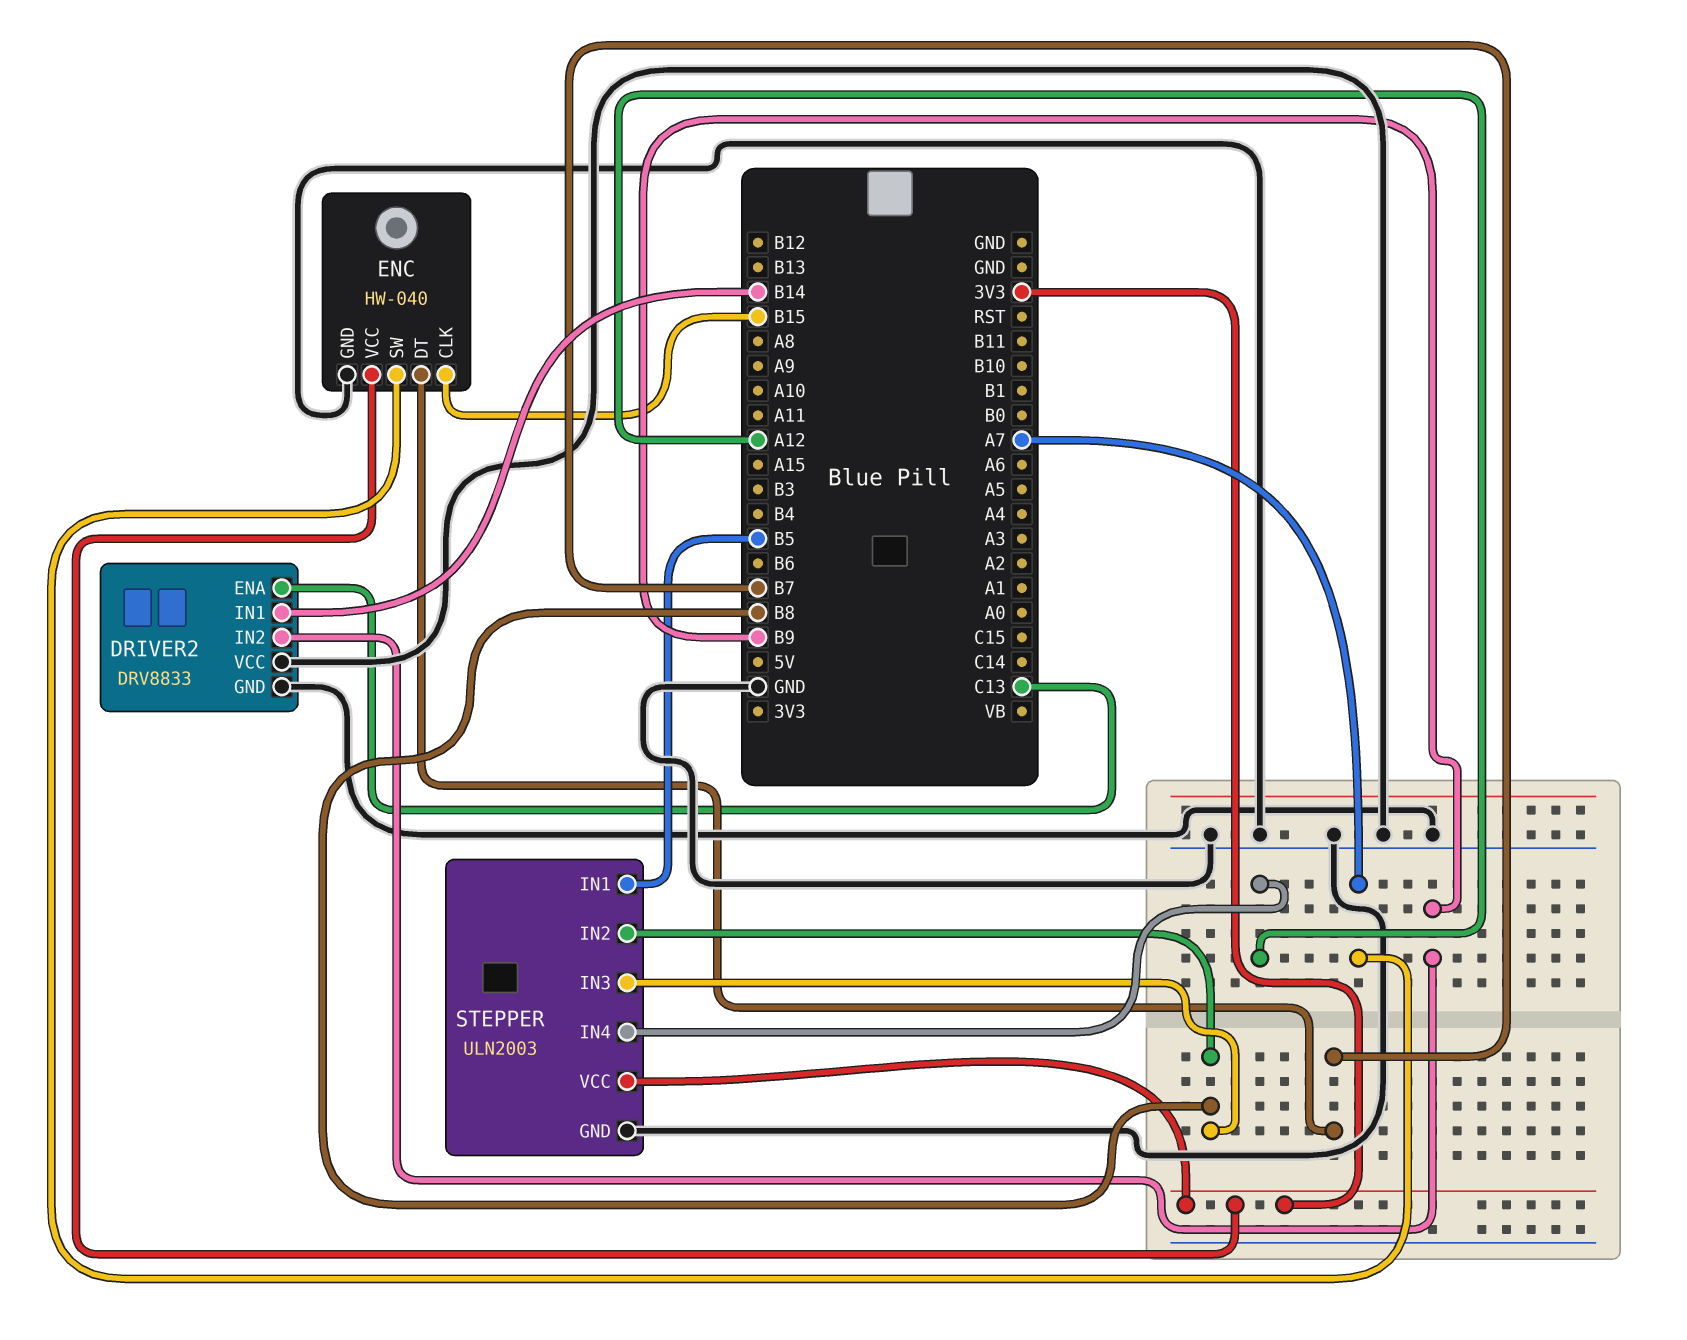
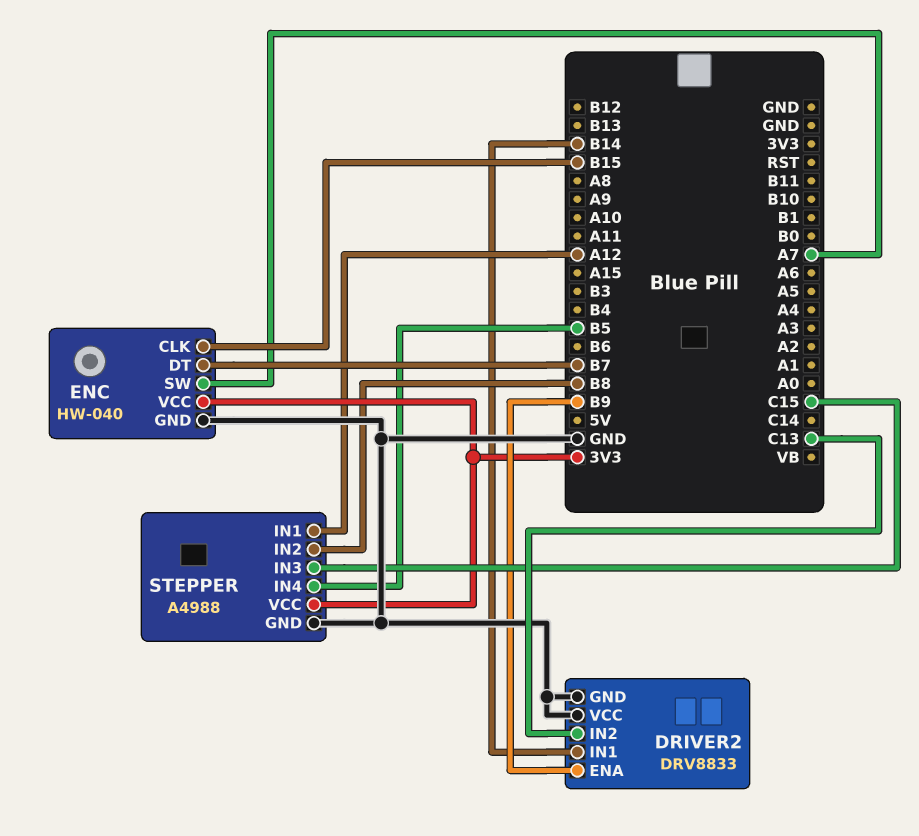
DRIVER2 pin ENA: C13 -> B9
DRIVER2 pin IN2: B9 -> C13
STEPPER: ULN2003 -> A4988
STEPPER pin IN1: B5 -> A12
STEPPER pin IN3: B8 -> C15
STEPPER pin IN4: A12 -> B5

